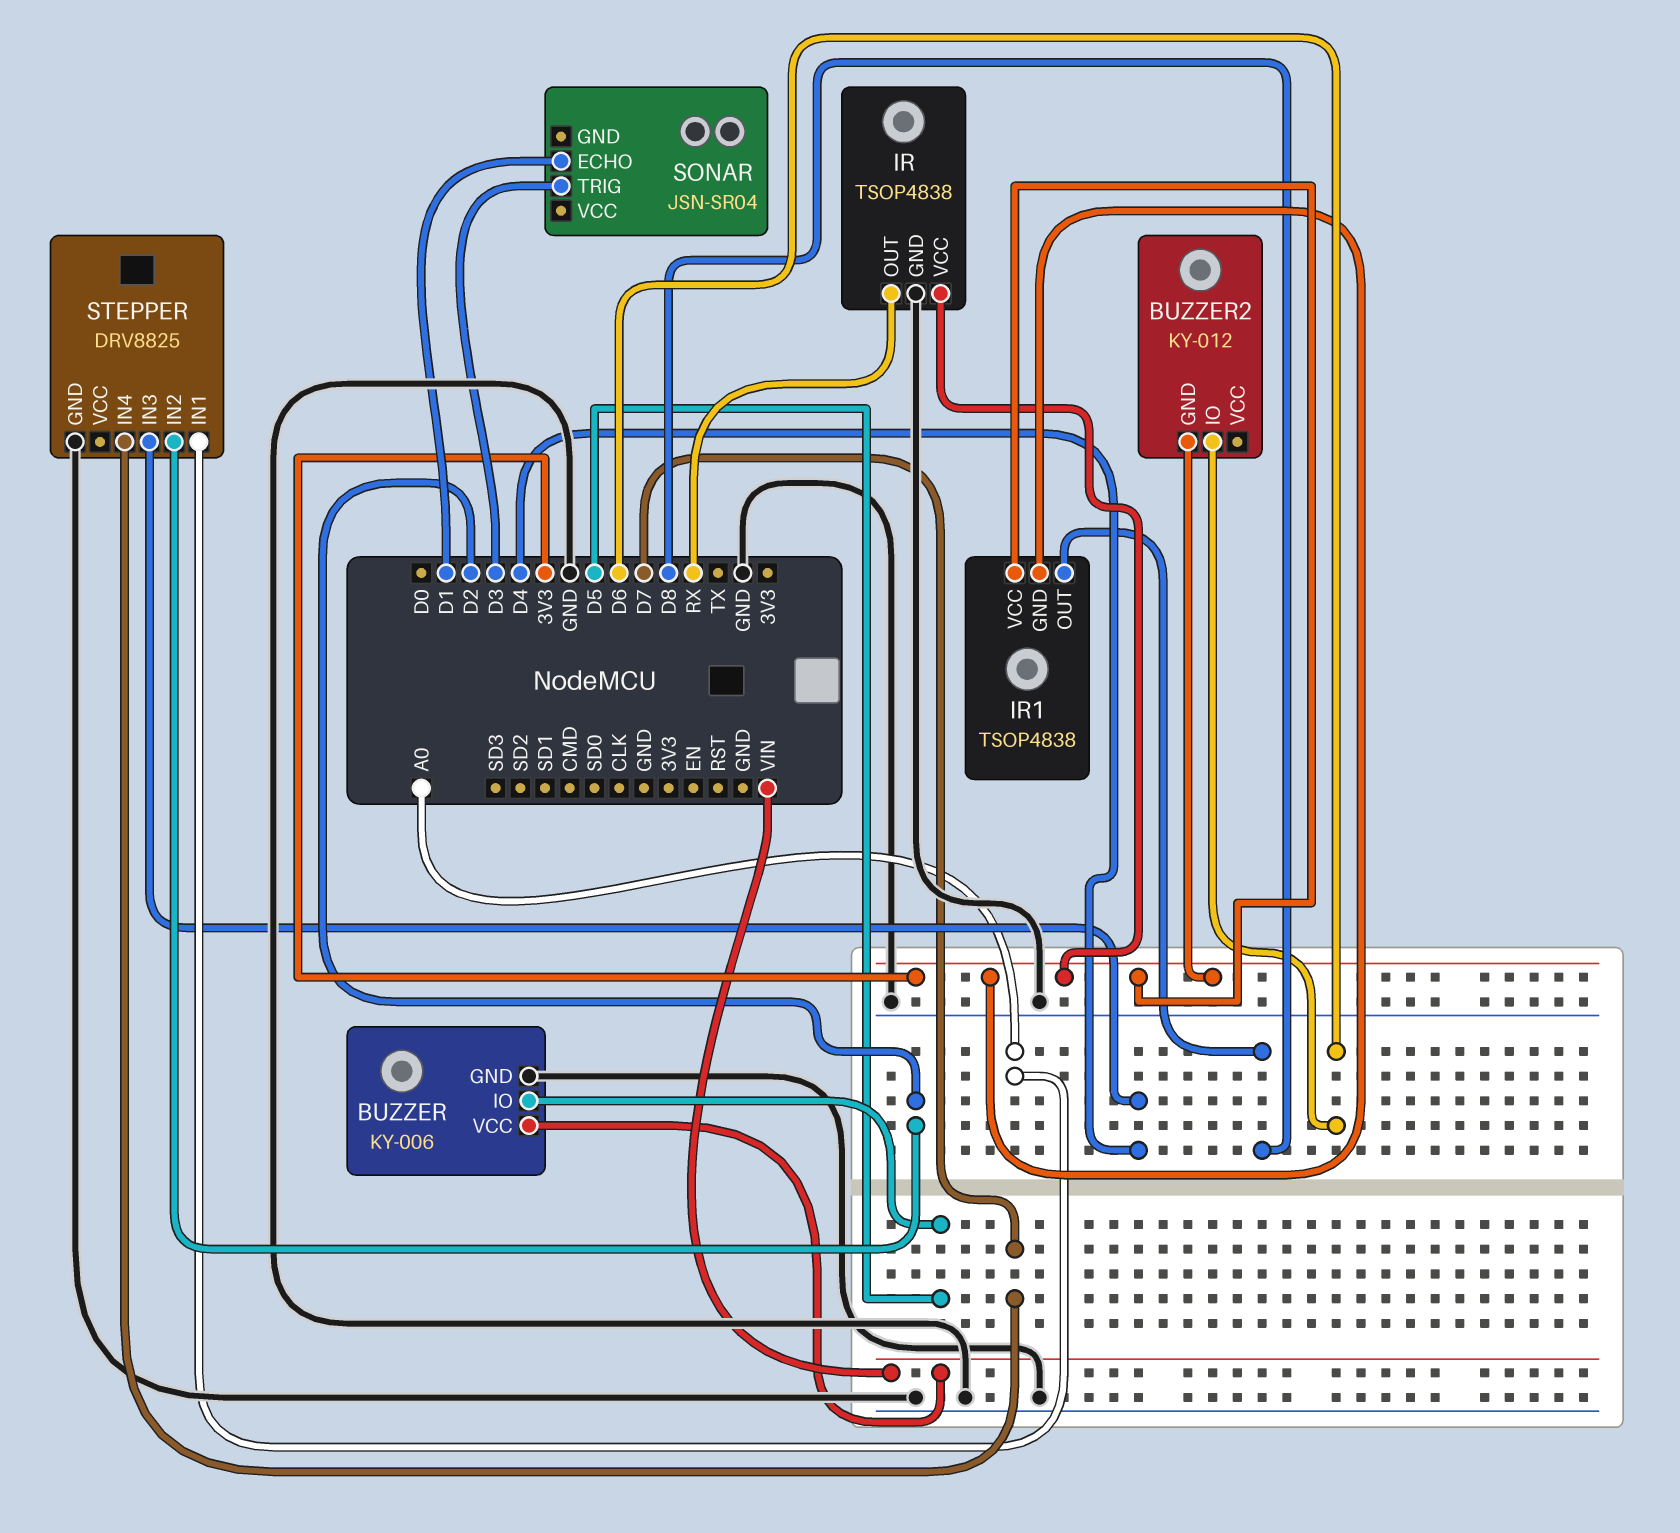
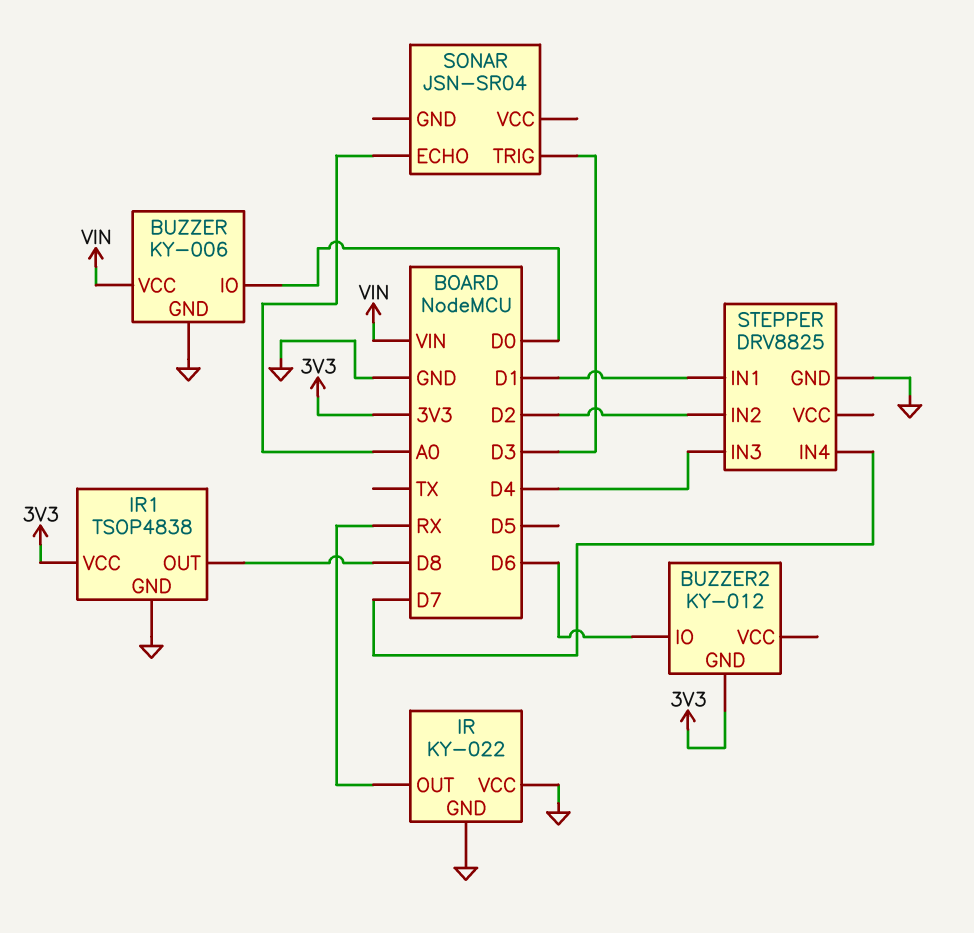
BUZZER pin IO: D5 -> D0
IR: TSOP4838 -> KY-022
IR pin VCC: 3V3 -> GND
IR1 pin GND: 3V3 -> GND
SONAR pin ECHO: D1 -> A0
STEPPER pin IN1: A0 -> D1

